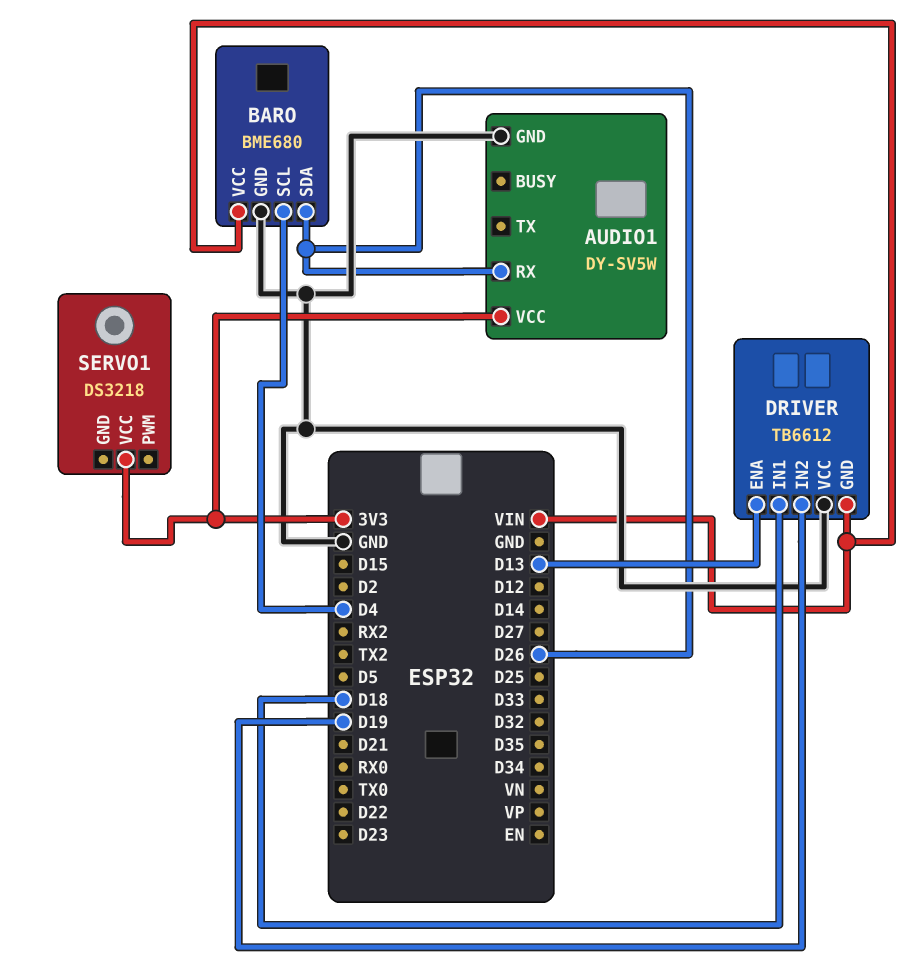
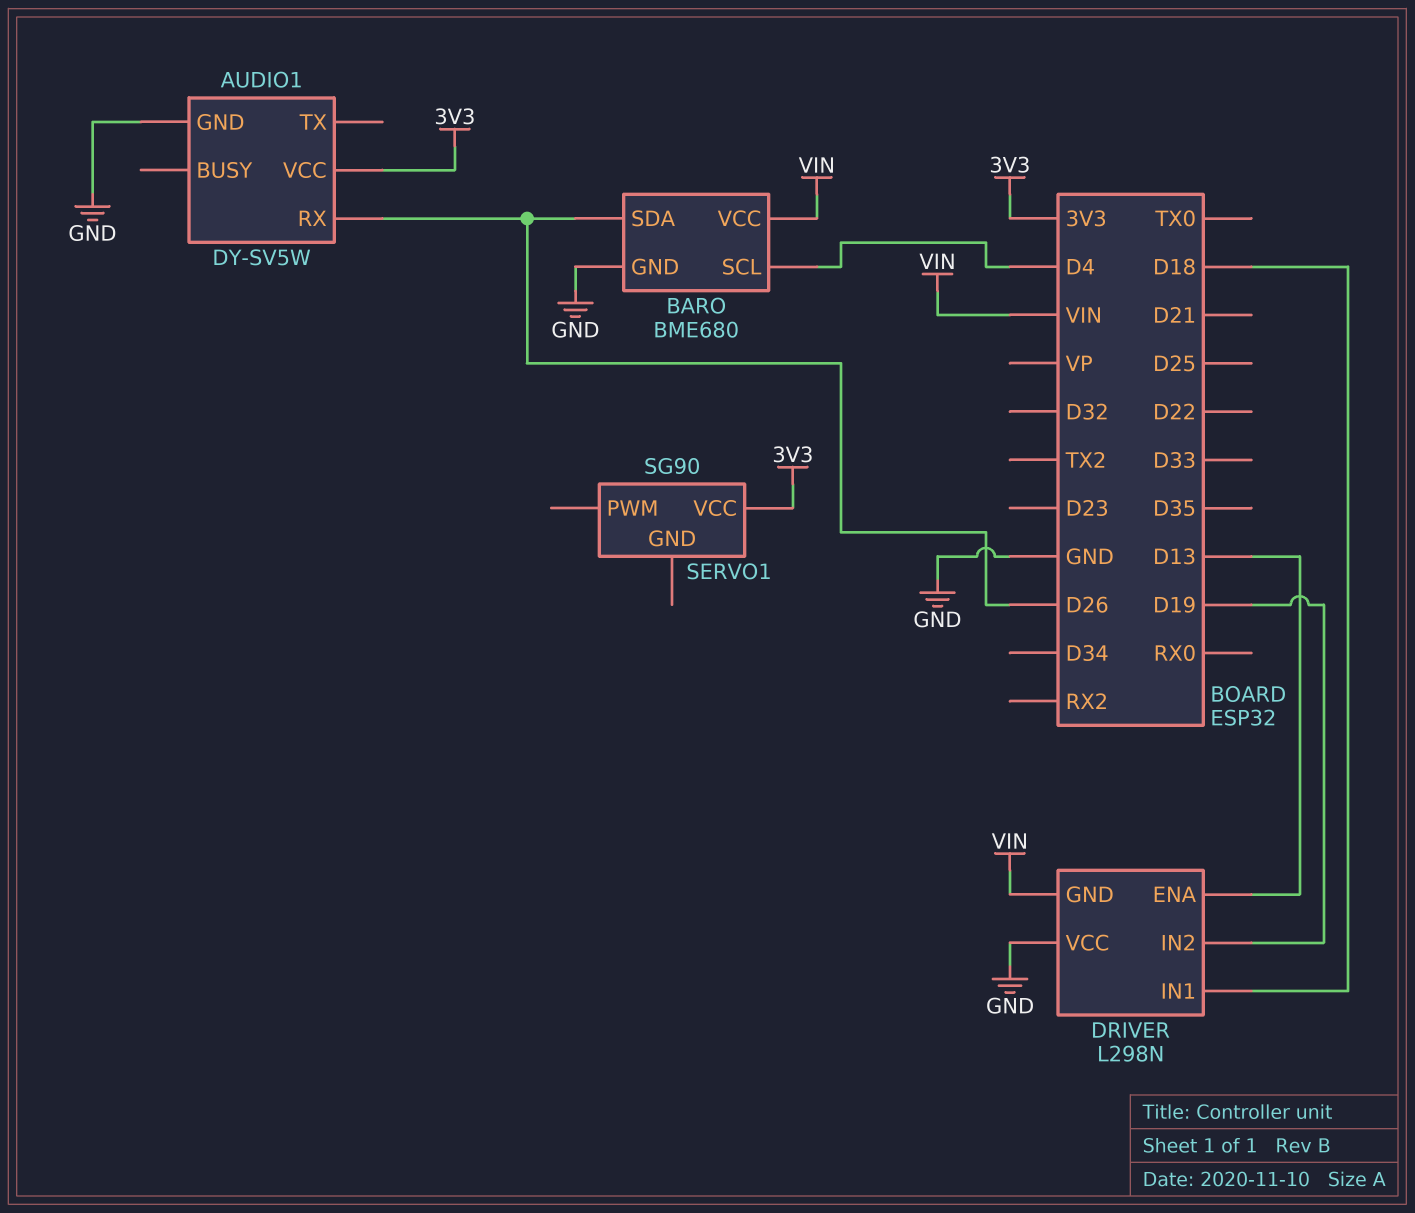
DRIVER: TB6612 -> L298N
SERVO1: DS3218 -> SG90

